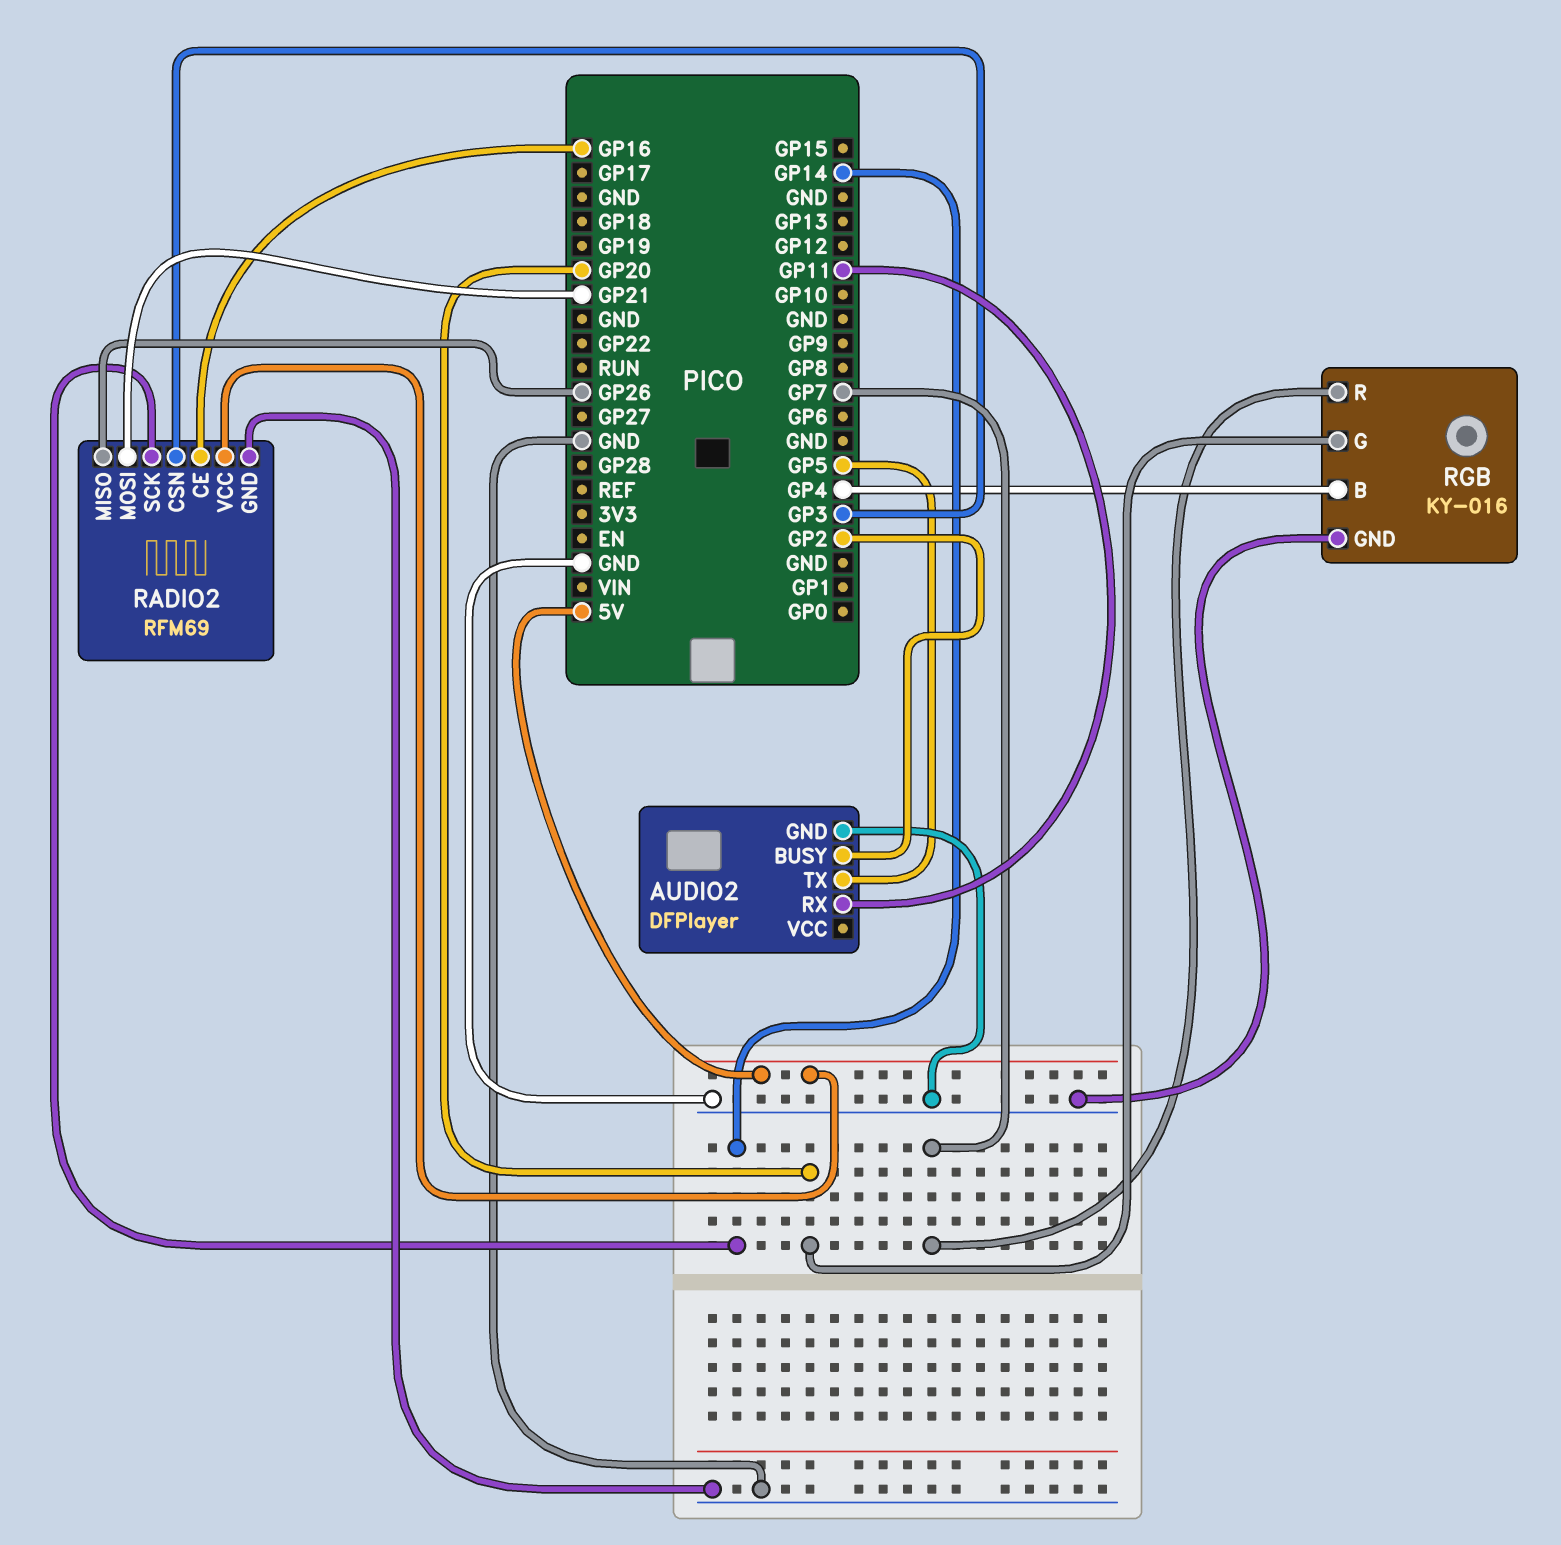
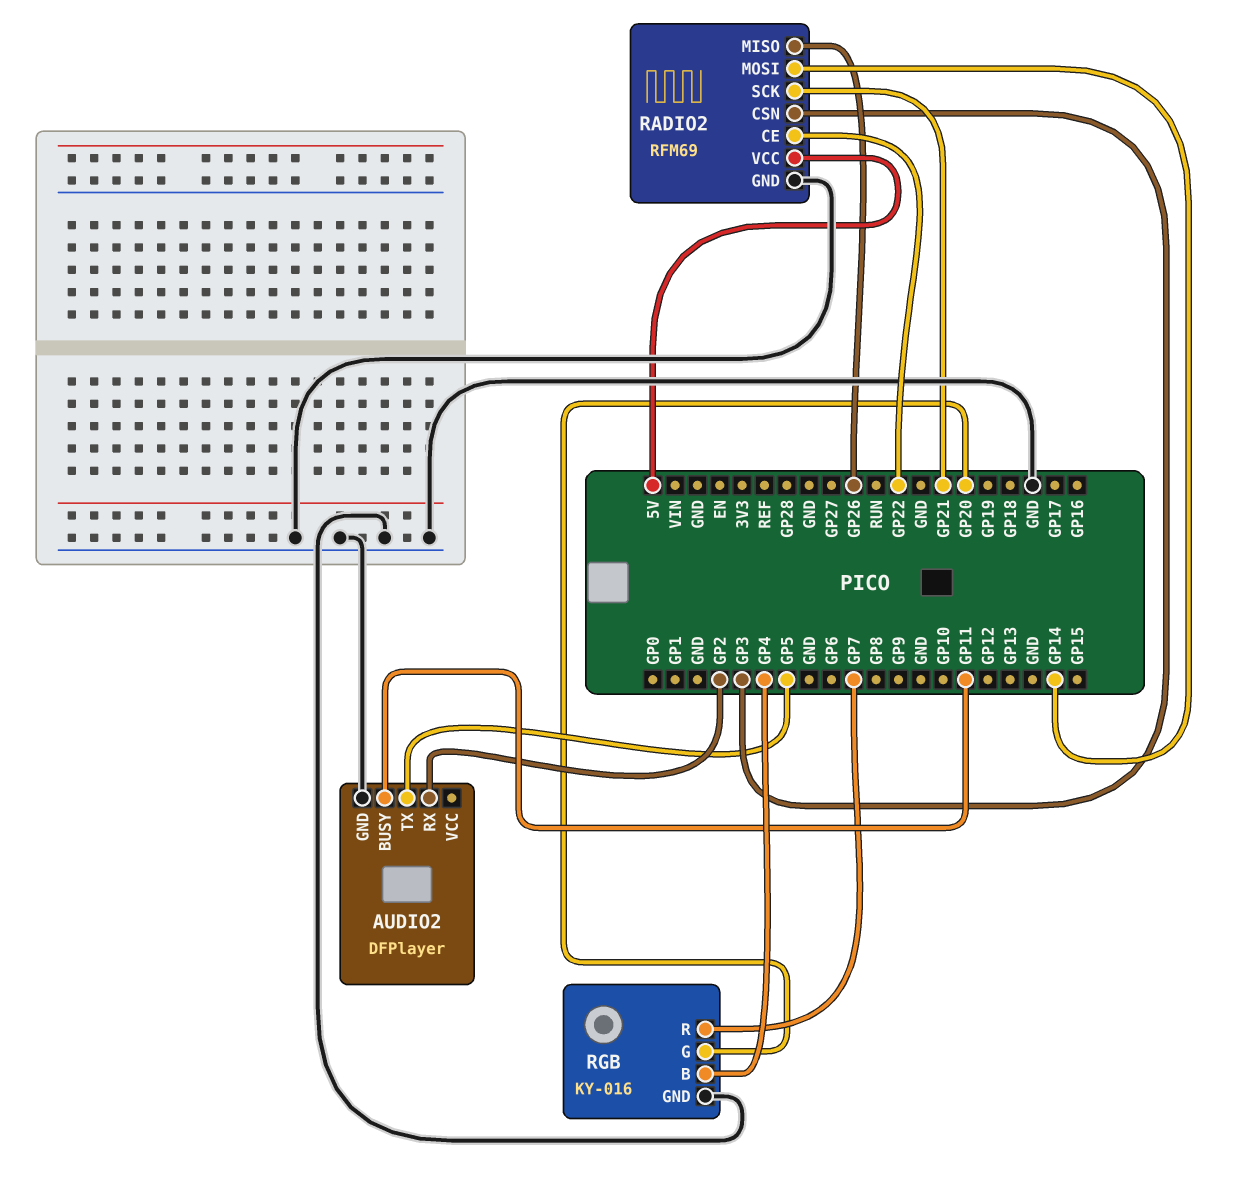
AUDIO2 pin BUSY: GP2 -> GP11
AUDIO2 pin RX: GP11 -> GP2
RADIO2 pin CE: GP16 -> GP22
RADIO2 pin MOSI: GP21 -> GP14
RADIO2 pin SCK: GP14 -> GP21

